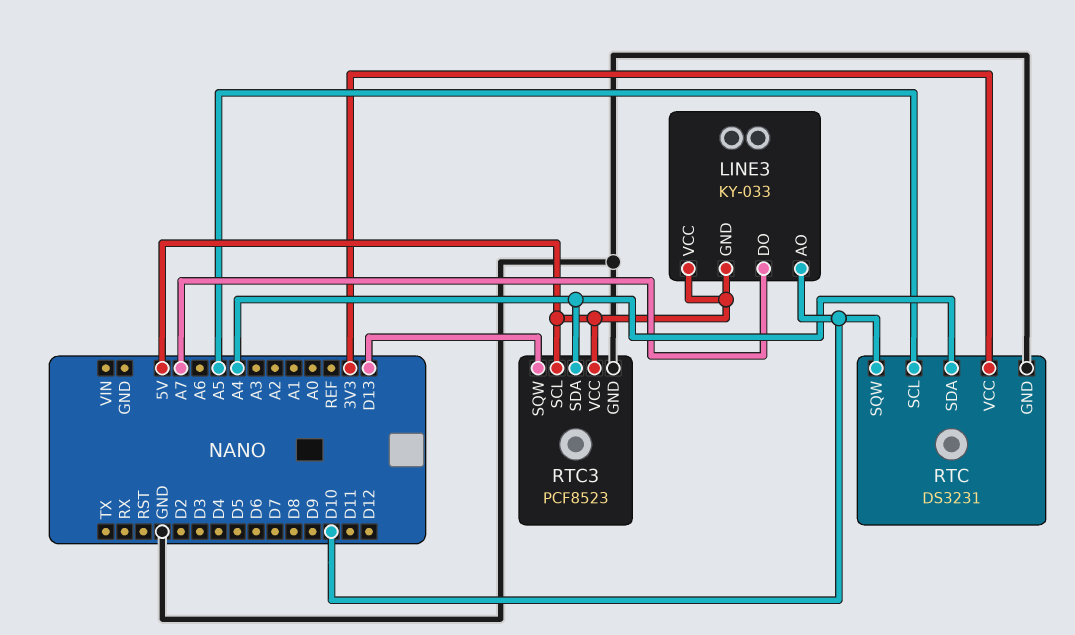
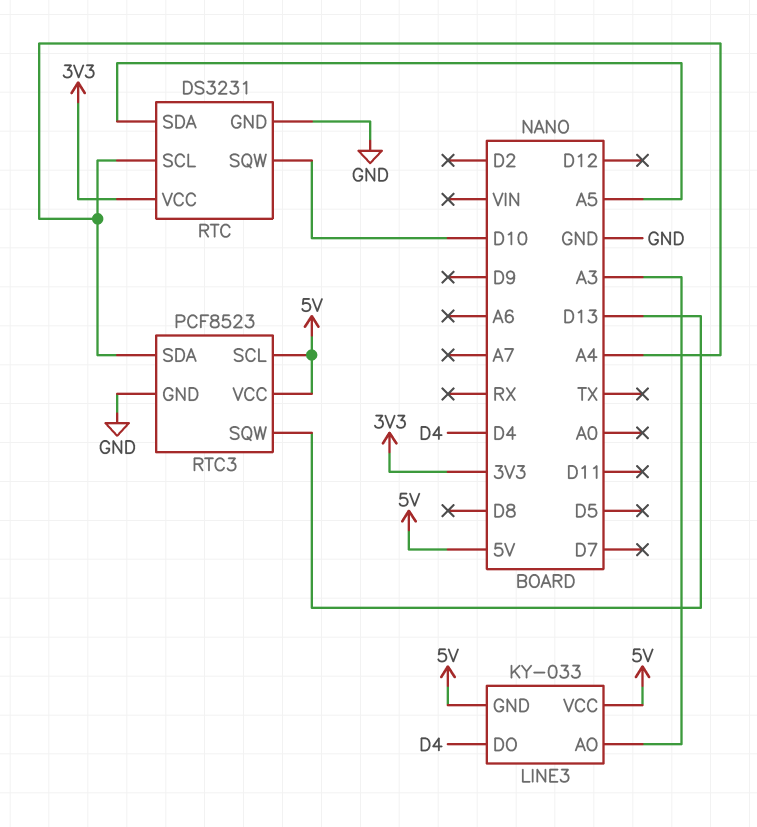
LINE3 pin AO: D10 -> A3
LINE3 pin DO: A7 -> D4
RTC pin SCL: A5 -> A4
RTC pin SDA: A4 -> A5

